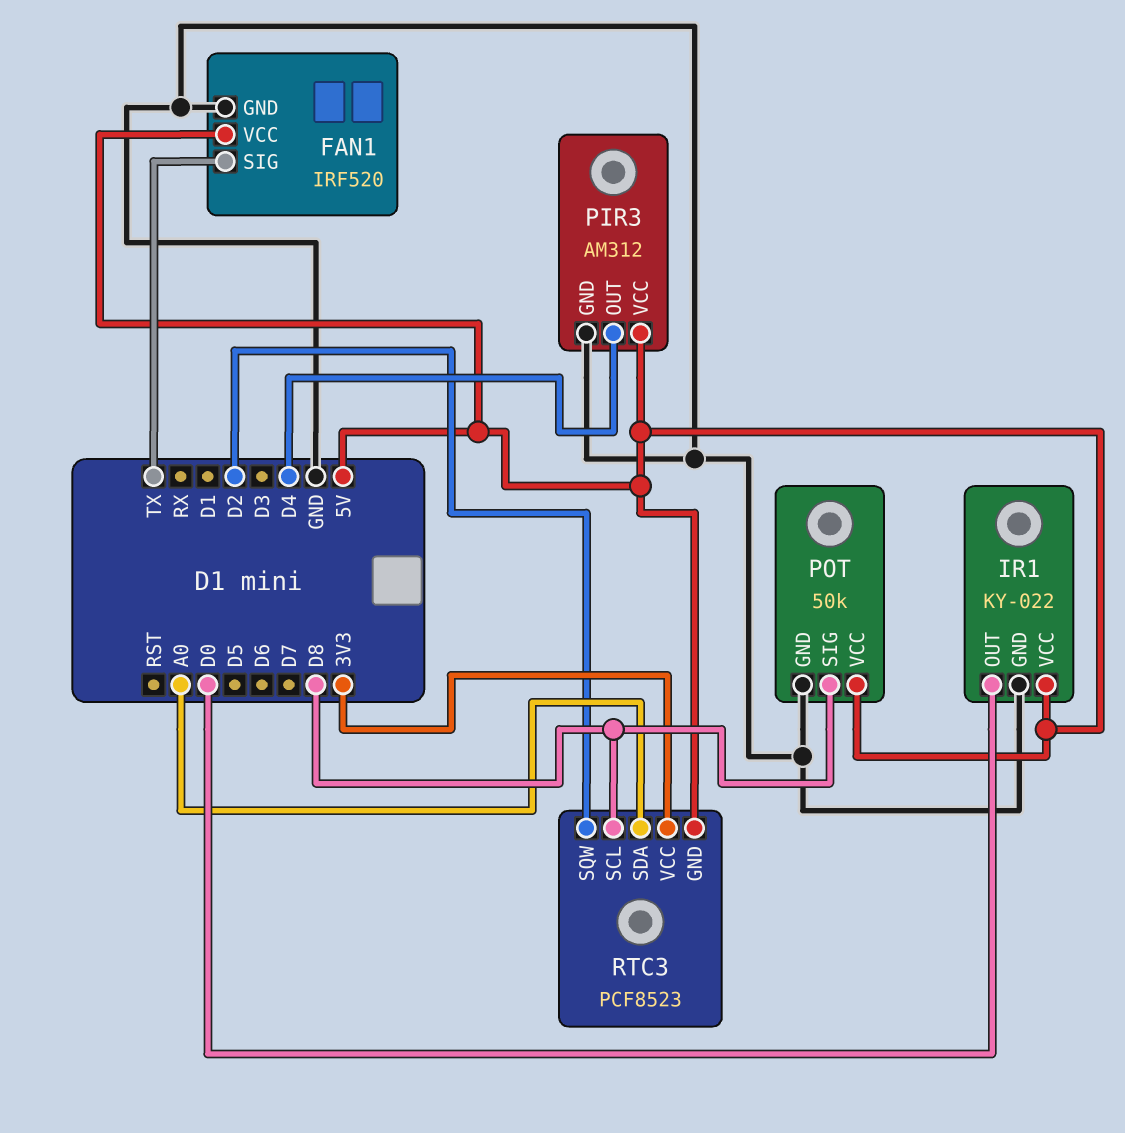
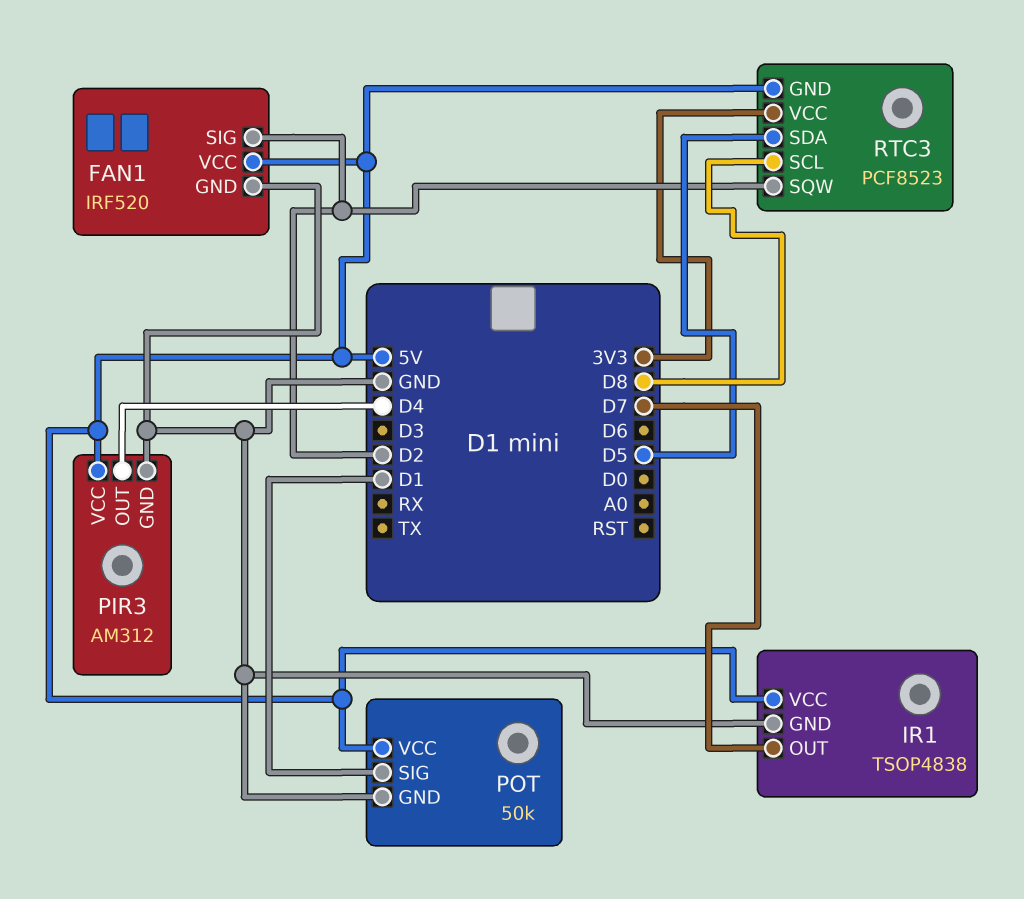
FAN1 pin SIG: TX -> D2
IR1: KY-022 -> TSOP4838
IR1 pin OUT: D0 -> D7
POT pin SIG: D8 -> D1
RTC3 pin SDA: A0 -> D5

